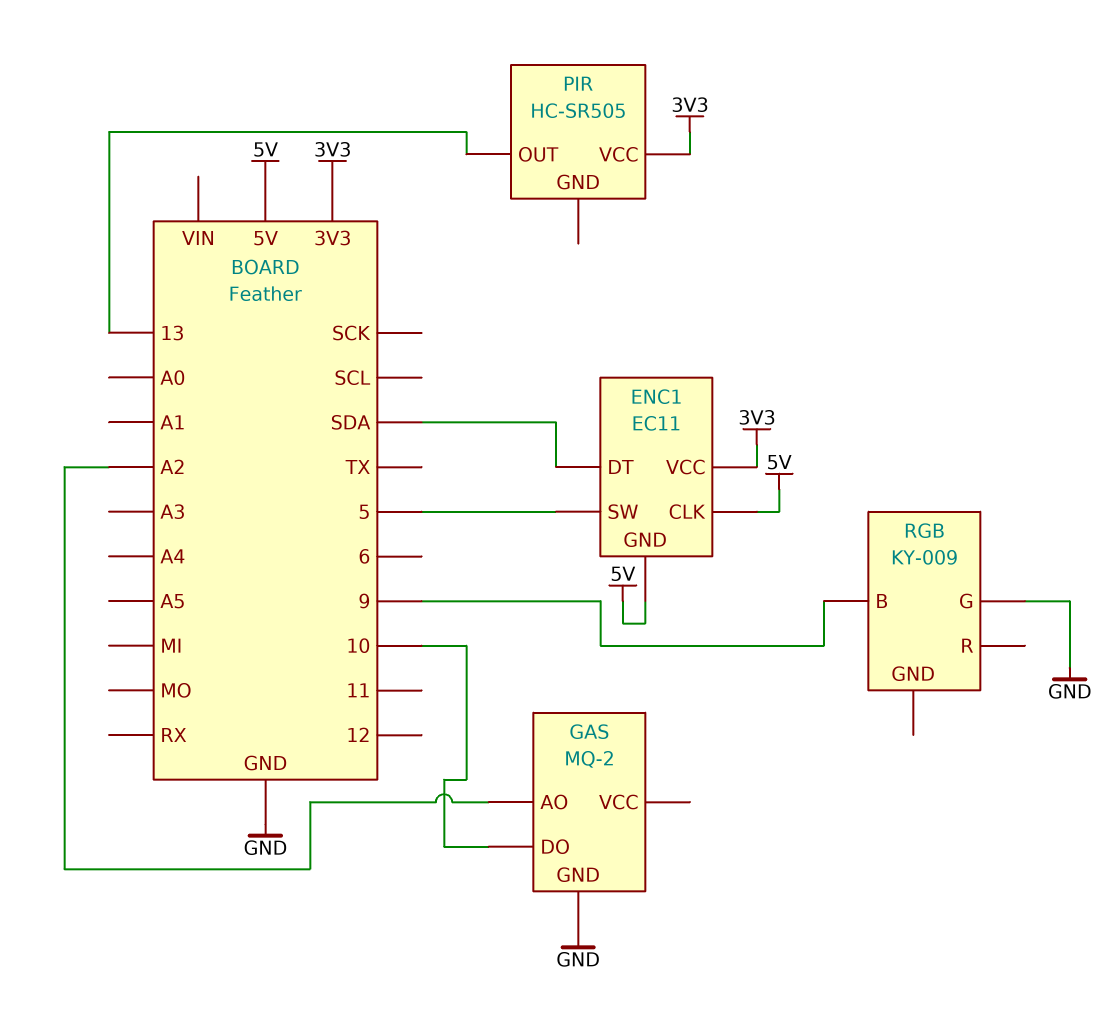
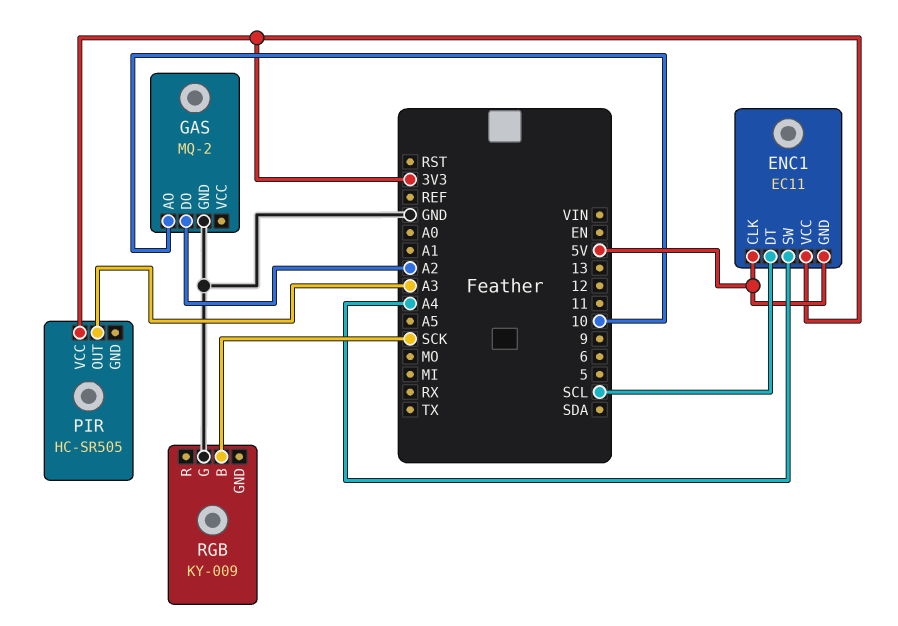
ENC1 pin DT: SDA -> SCL
ENC1 pin SW: 5 -> A4
GAS pin AO: A2 -> 10
GAS pin DO: 10 -> A2
PIR pin OUT: 13 -> A3
RGB pin B: 9 -> SCK

